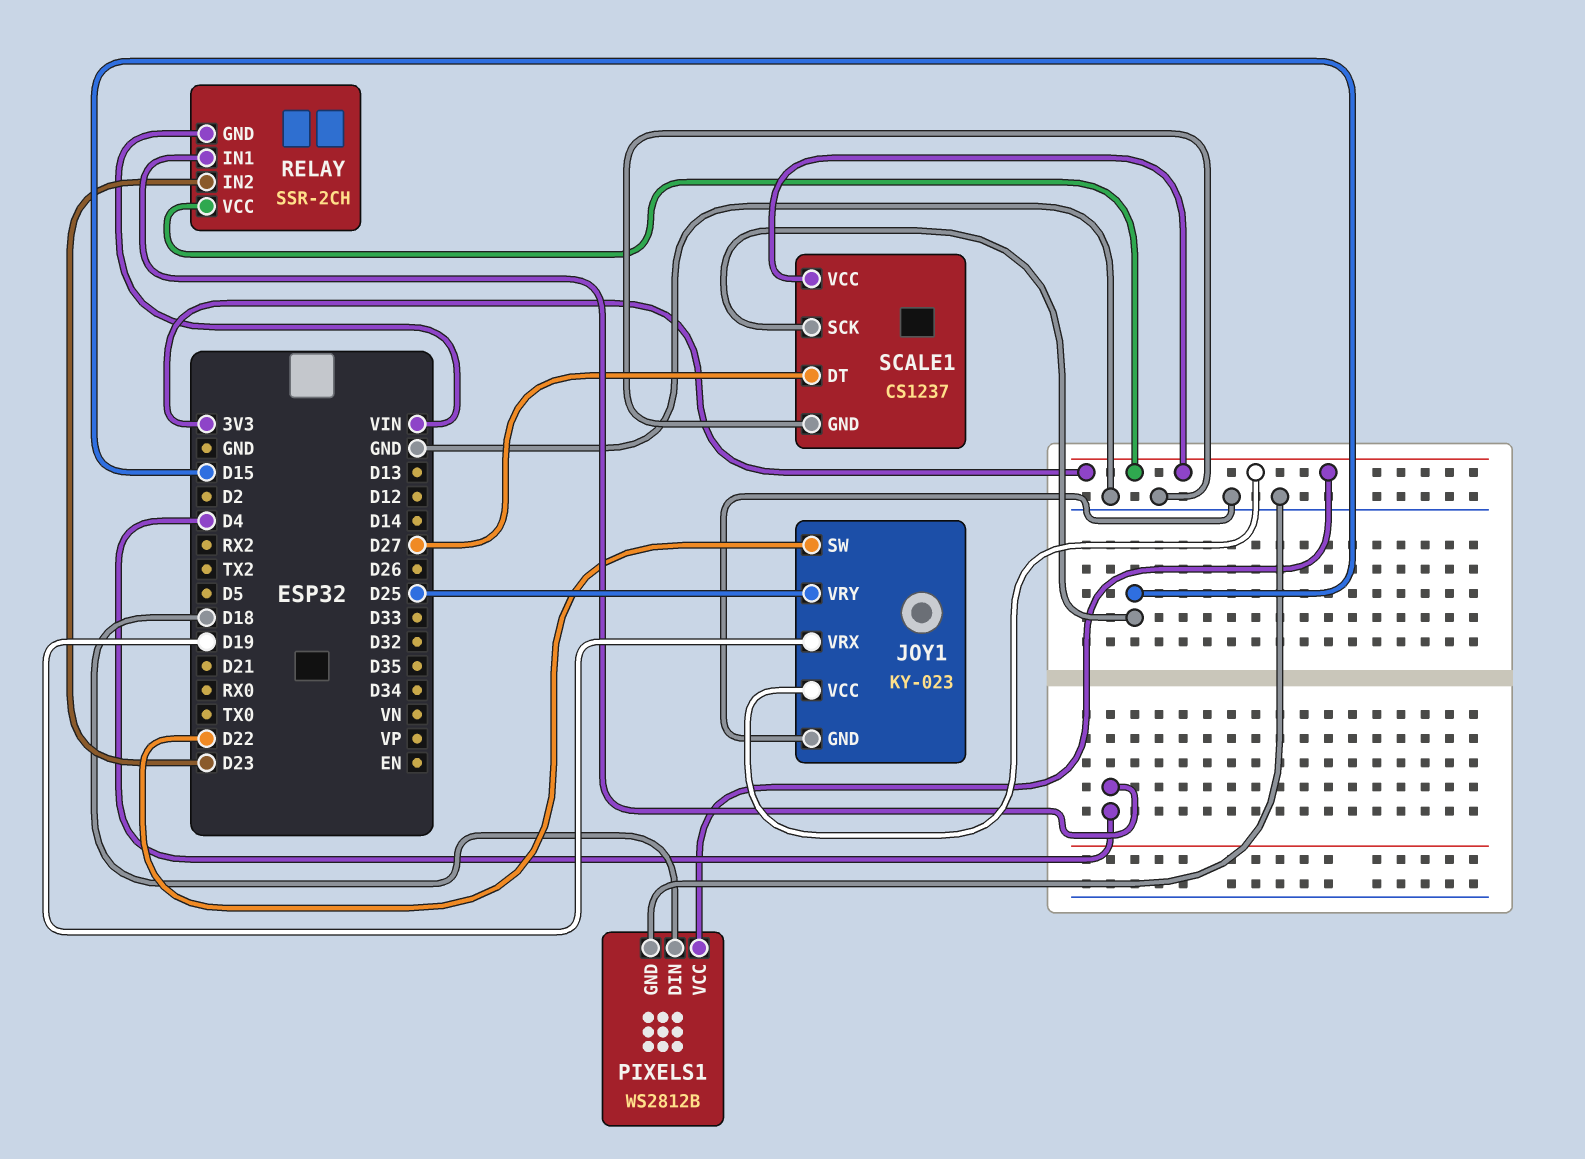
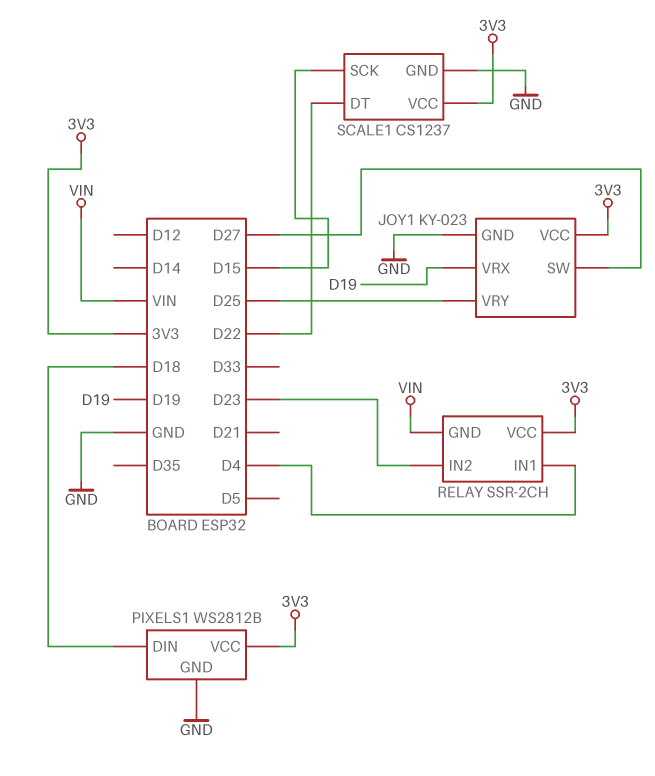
JOY1 pin SW: D22 -> D27
SCALE1 pin DT: D27 -> D22

